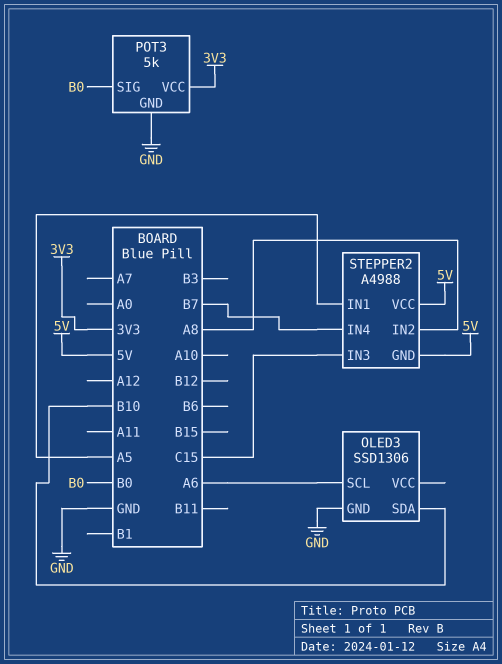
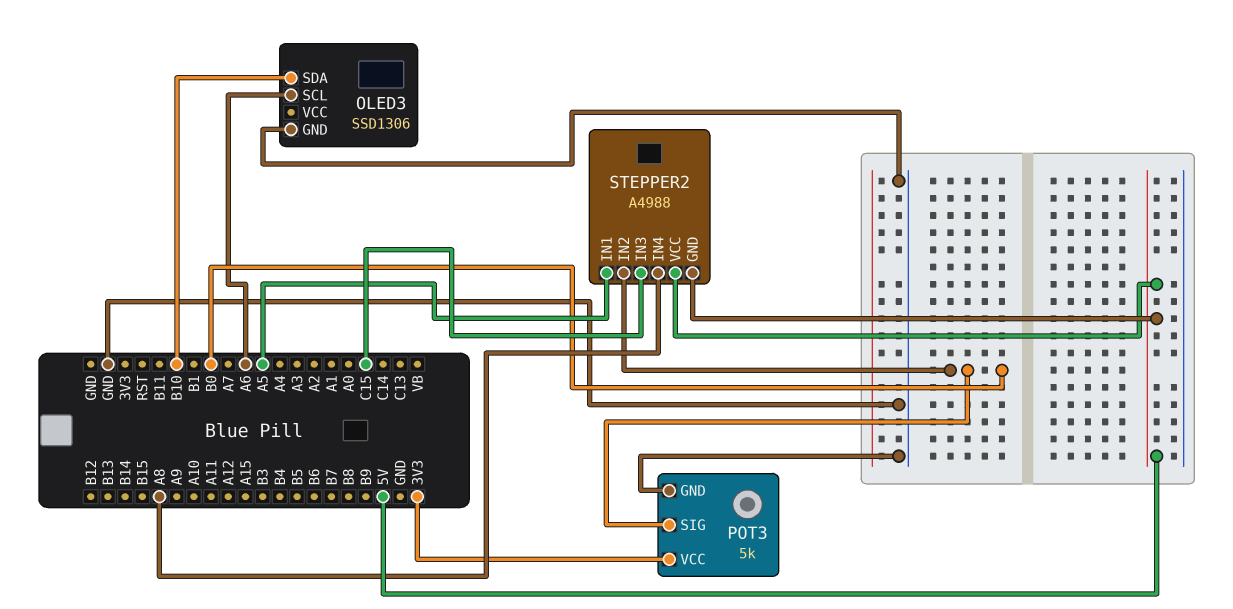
STEPPER2 pin IN2: A8 -> B0
STEPPER2 pin IN4: B7 -> A8

